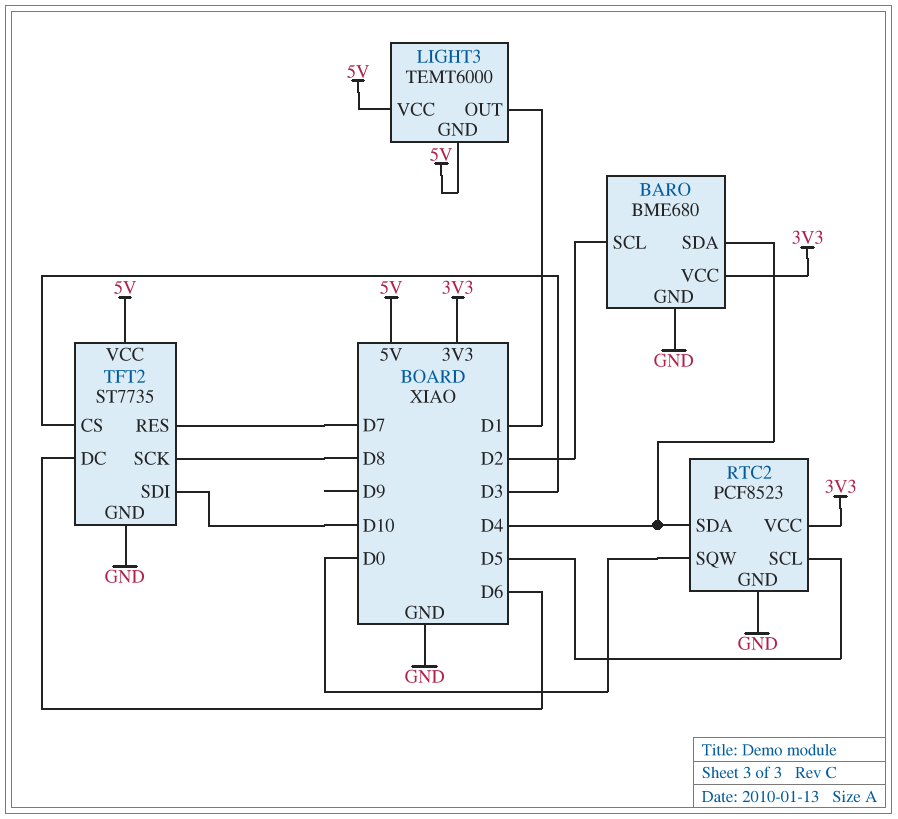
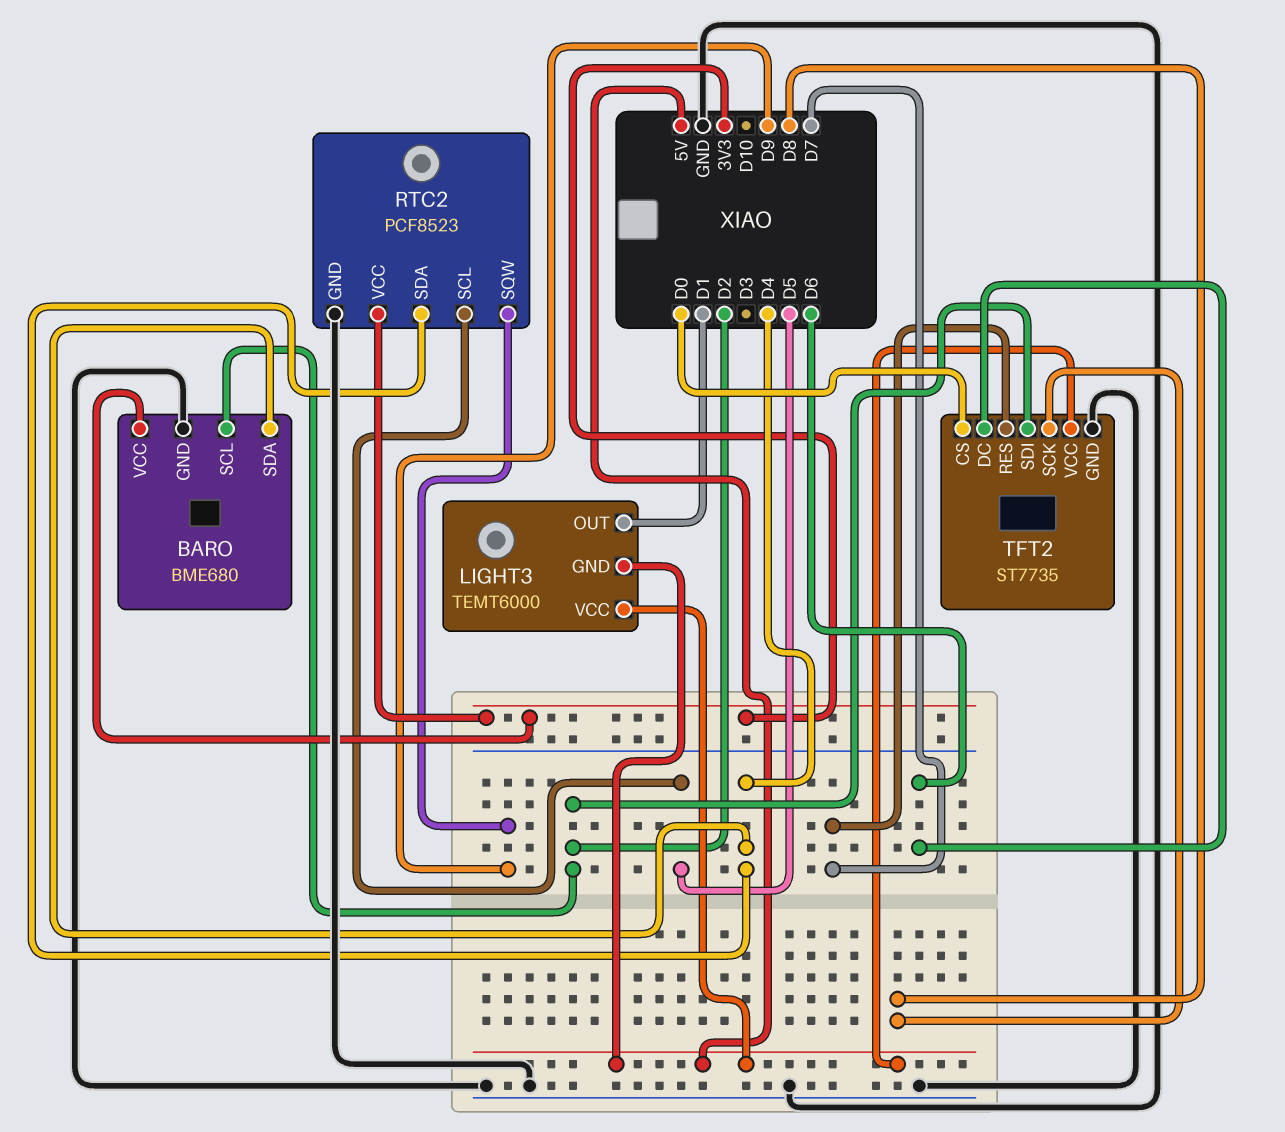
RTC2 pin SQW: D0 -> D9
TFT2 pin CS: D3 -> D0
TFT2 pin SDI: D10 -> D2

